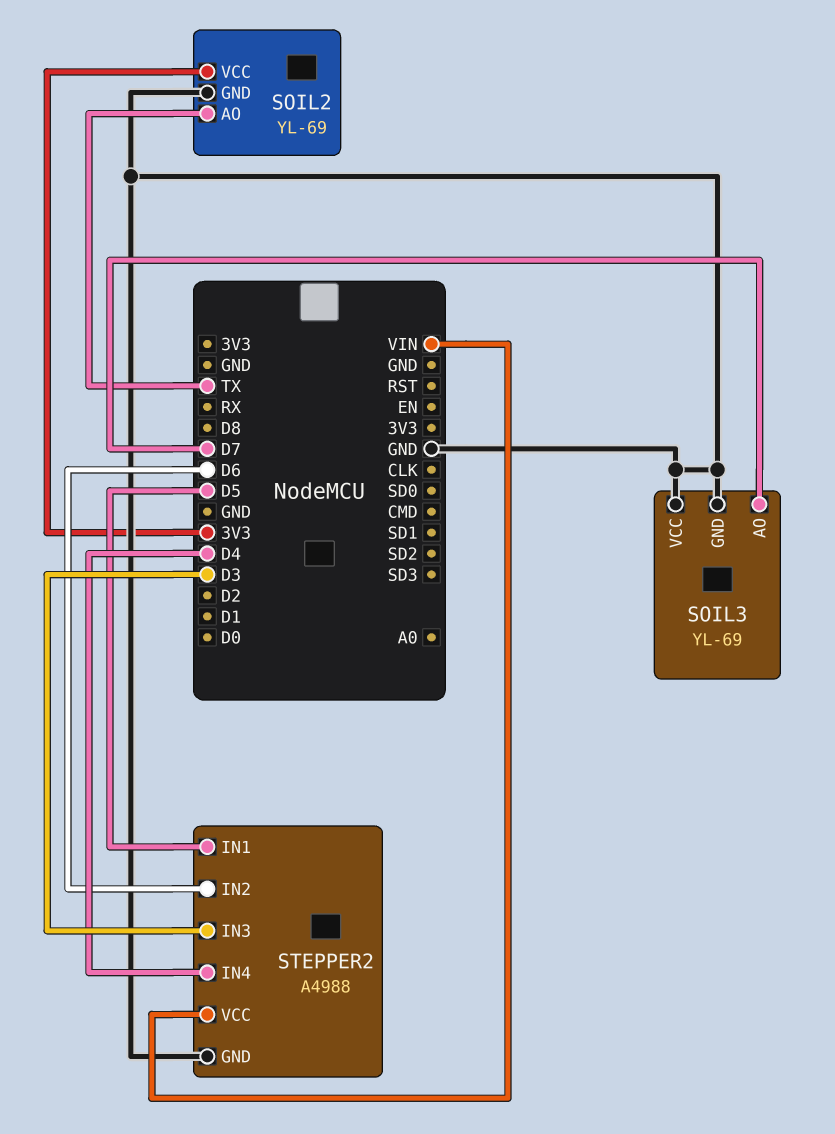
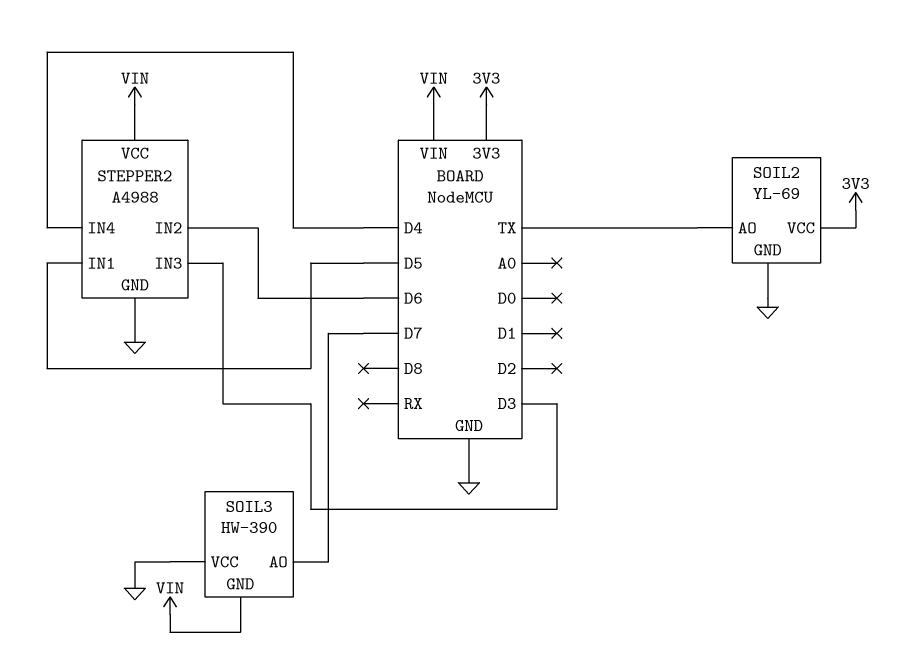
SOIL3: YL-69 -> HW-390
SOIL3 pin GND: GND -> VIN

